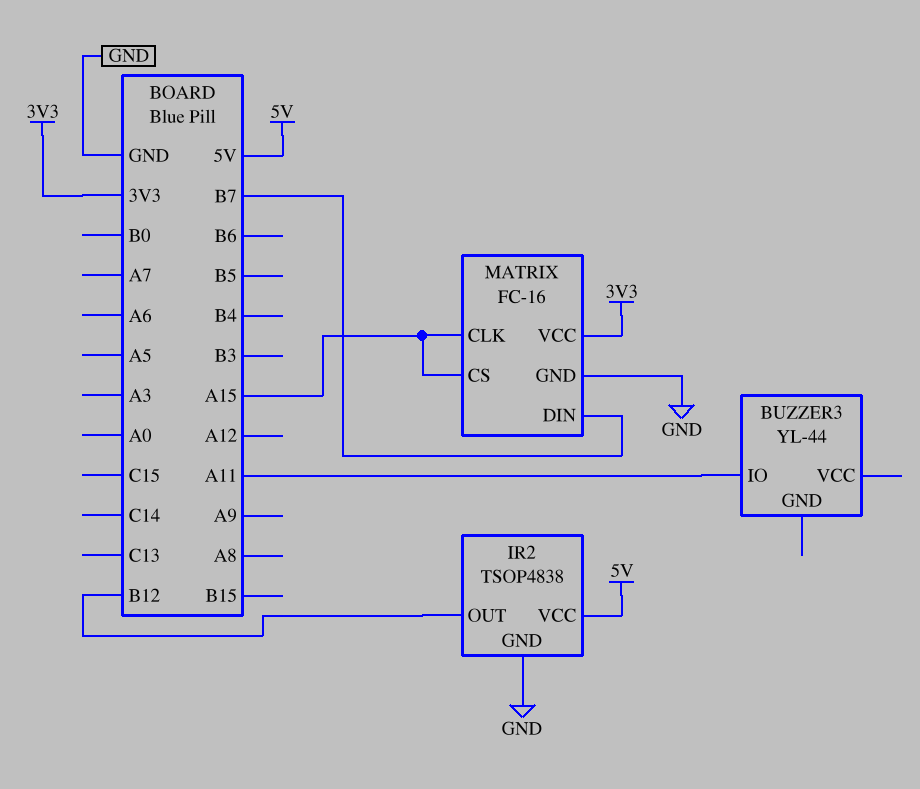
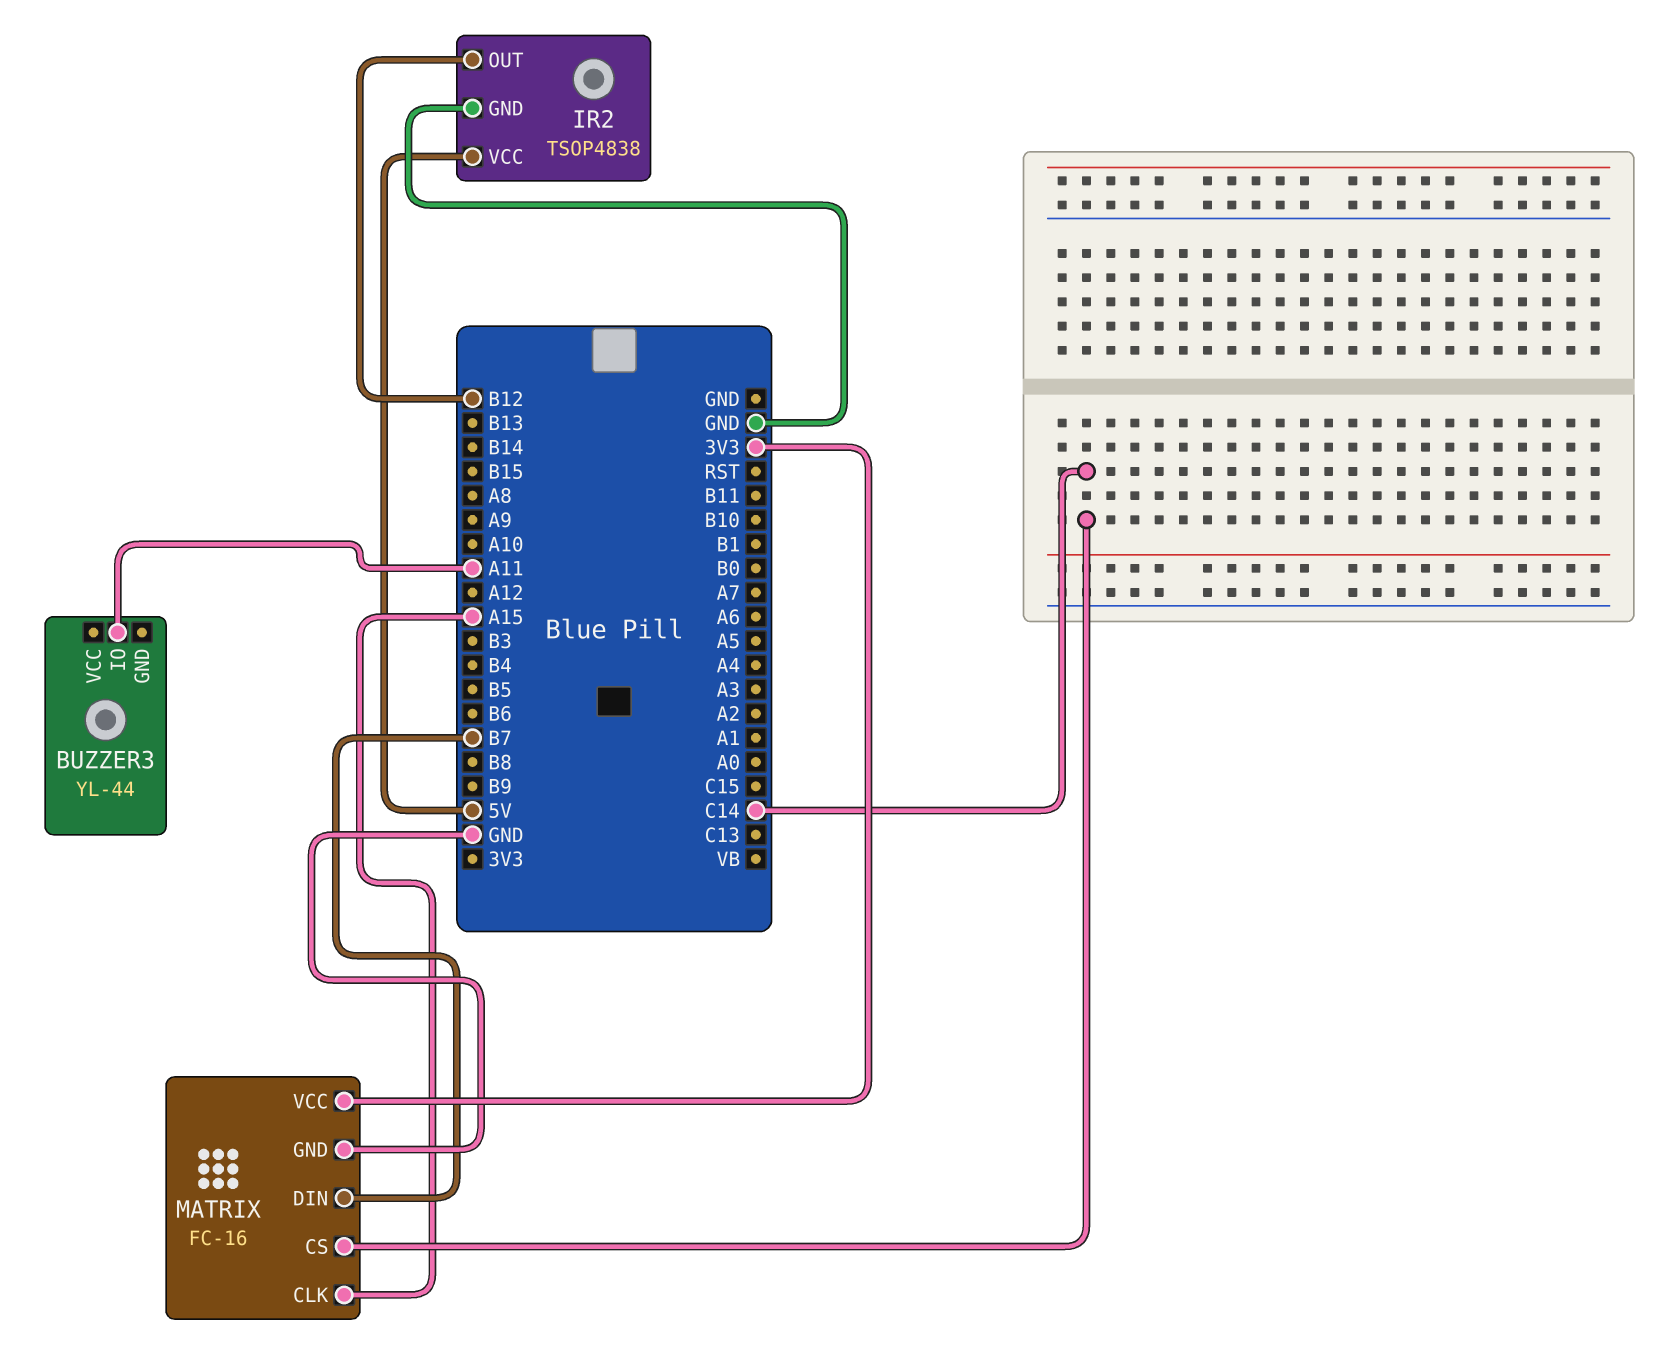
MATRIX pin CS: A15 -> C14

